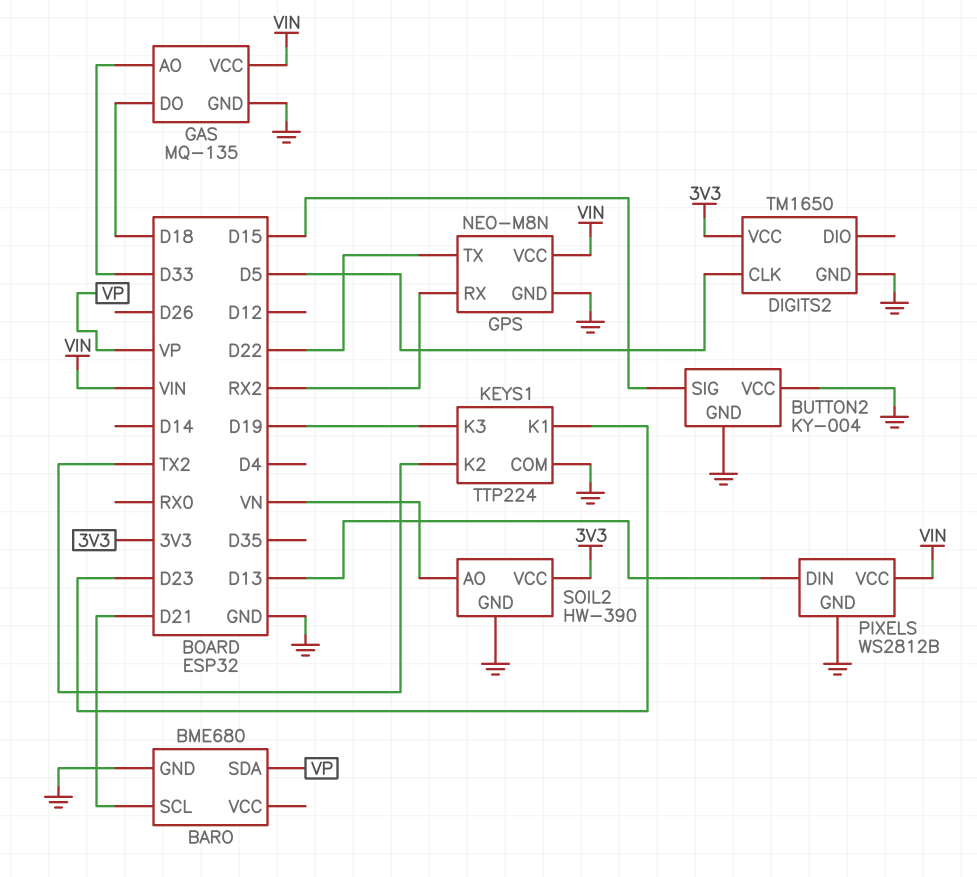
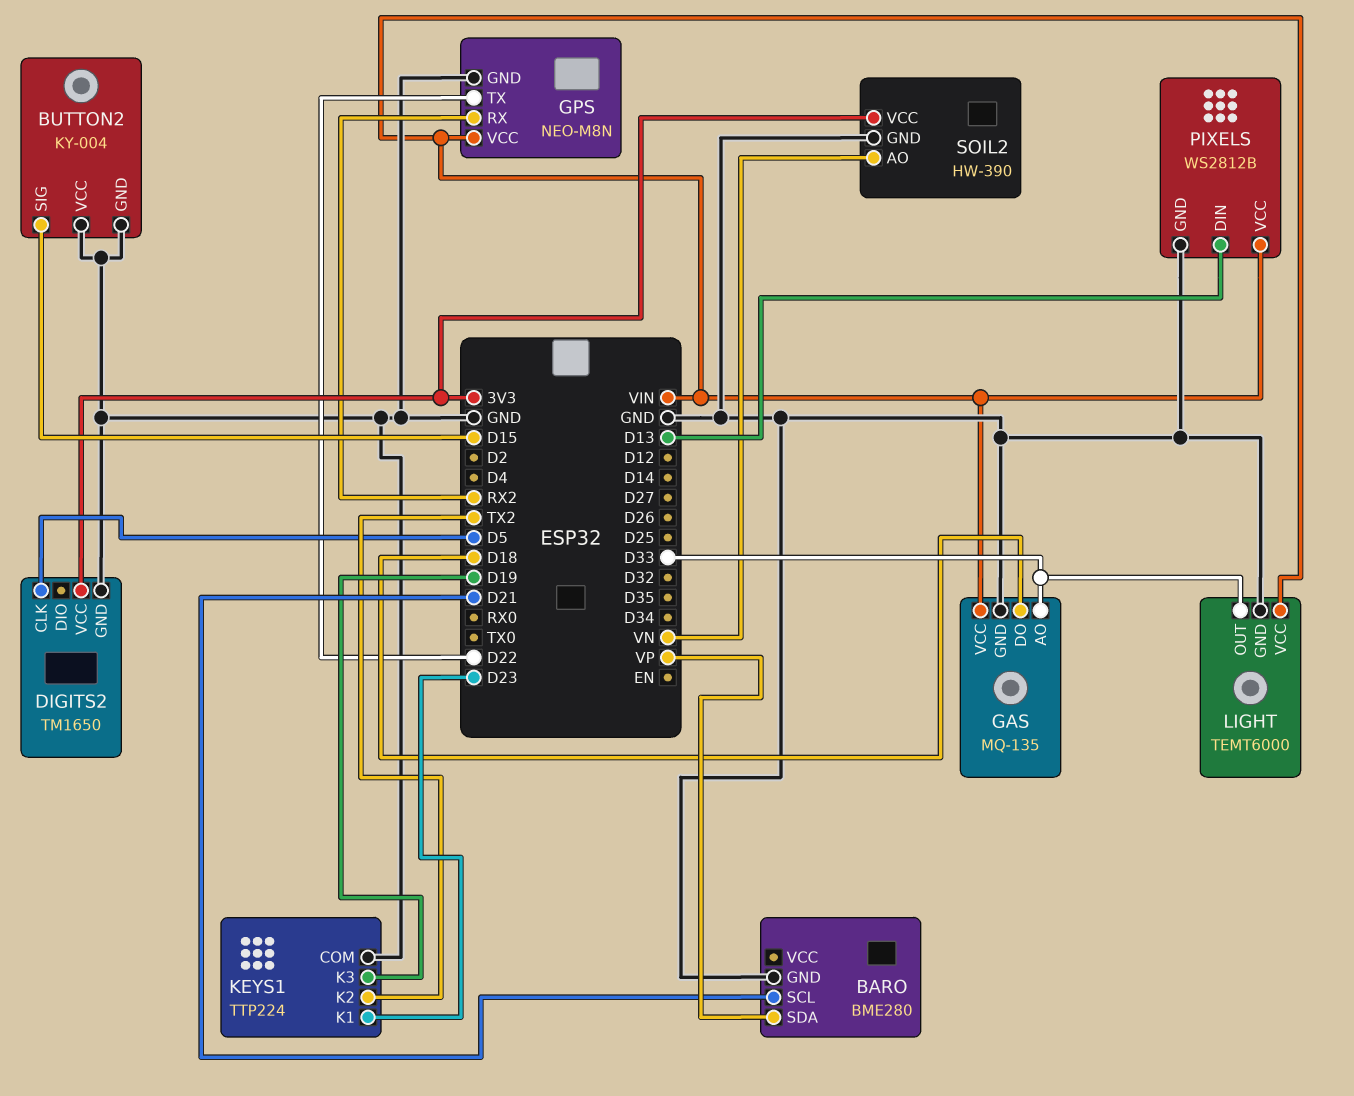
BARO: BME680 -> BME280
LIGHT: none -> TEMT6000
LIGHT pin GND: none -> GND
LIGHT pin OUT: none -> D33
LIGHT pin VCC: none -> VIN

